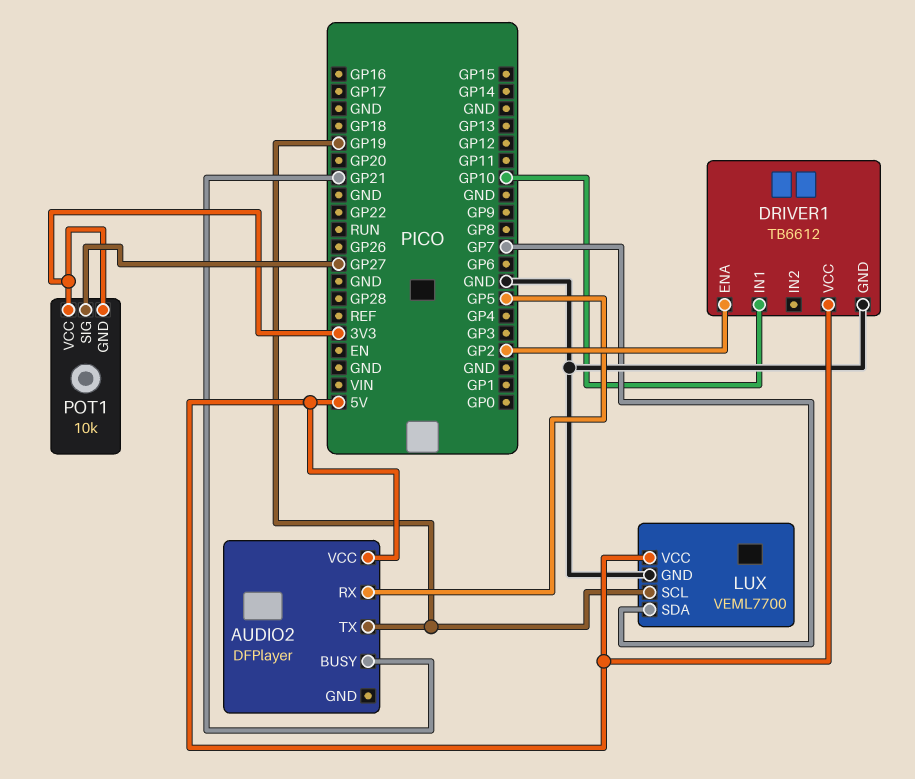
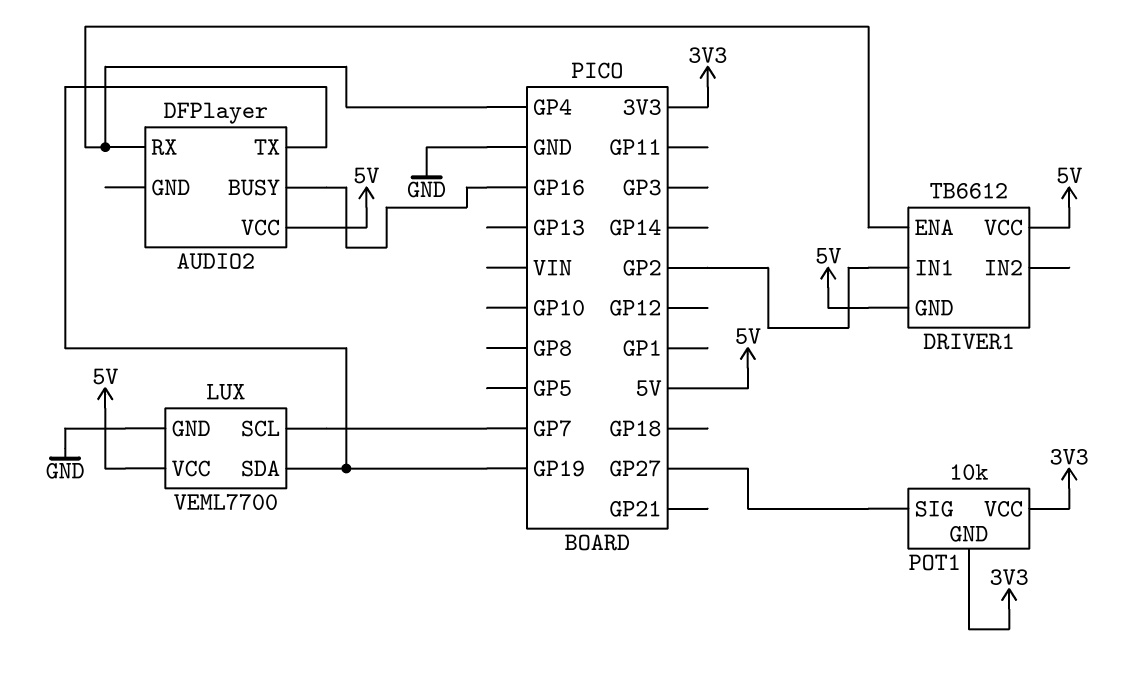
AUDIO2 pin BUSY: GP21 -> GP16
AUDIO2 pin RX: GP5 -> GP4
DRIVER1 pin ENA: GP2 -> GP4
DRIVER1 pin GND: GND -> 5V
DRIVER1 pin IN1: GP10 -> GP2
LUX pin SCL: GP19 -> GP7
LUX pin SDA: GP7 -> GP19

